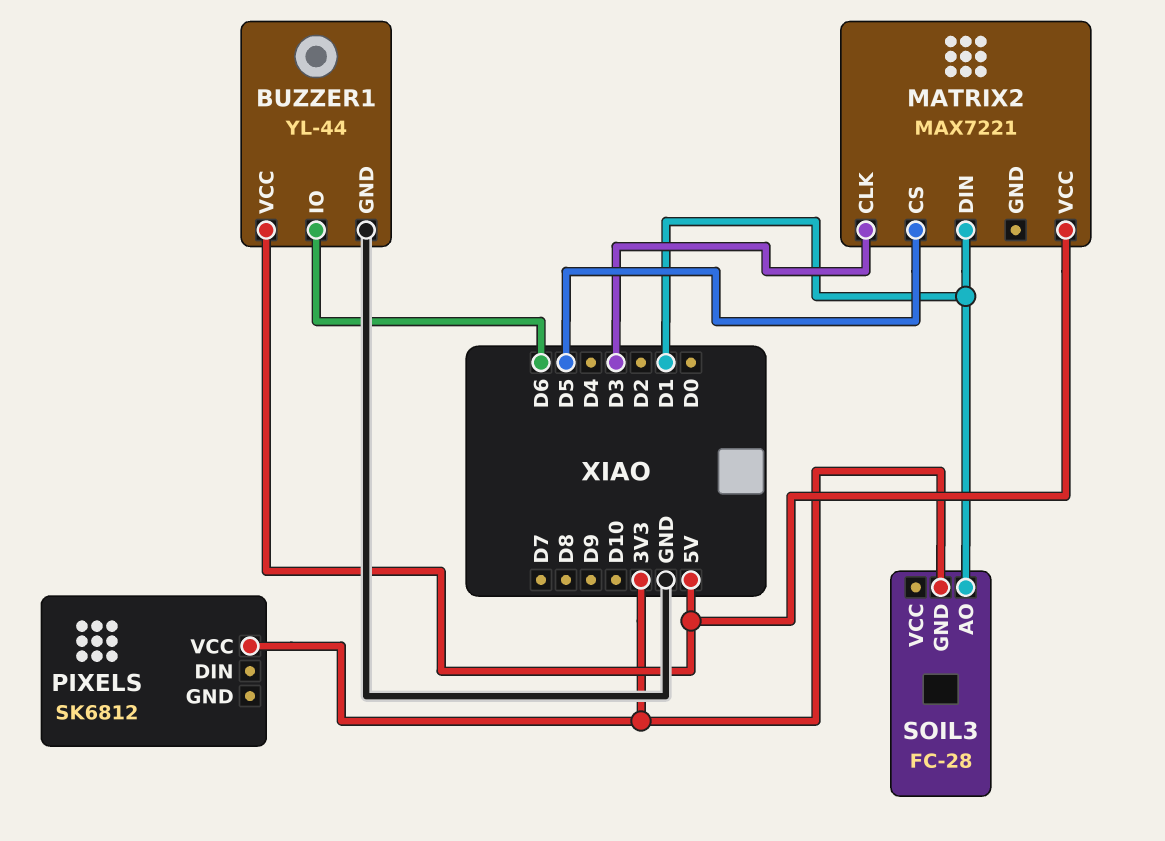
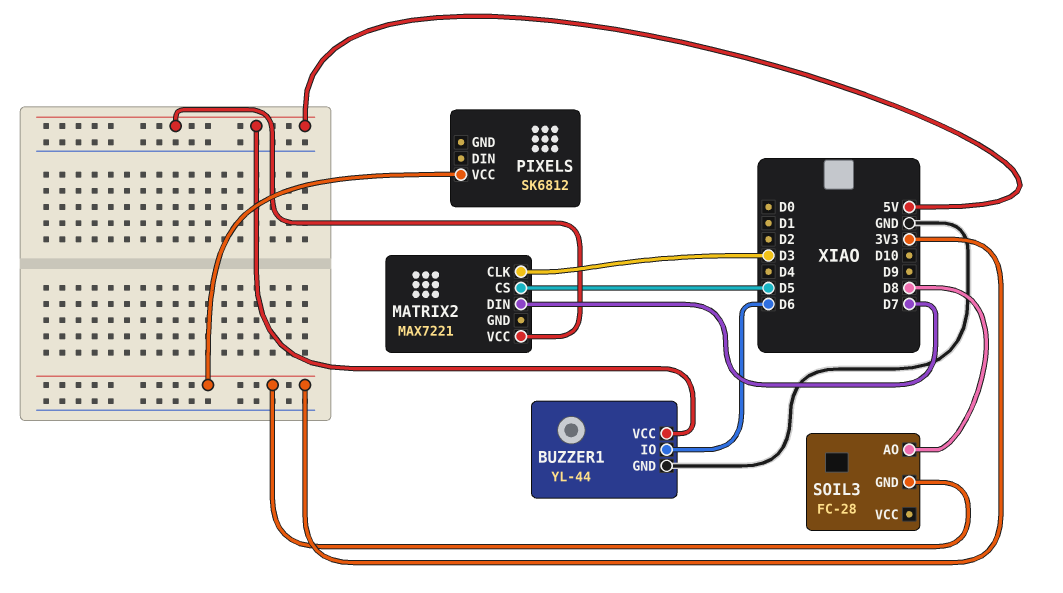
MATRIX2 pin DIN: D1 -> D7
SOIL3 pin AO: D1 -> D8

